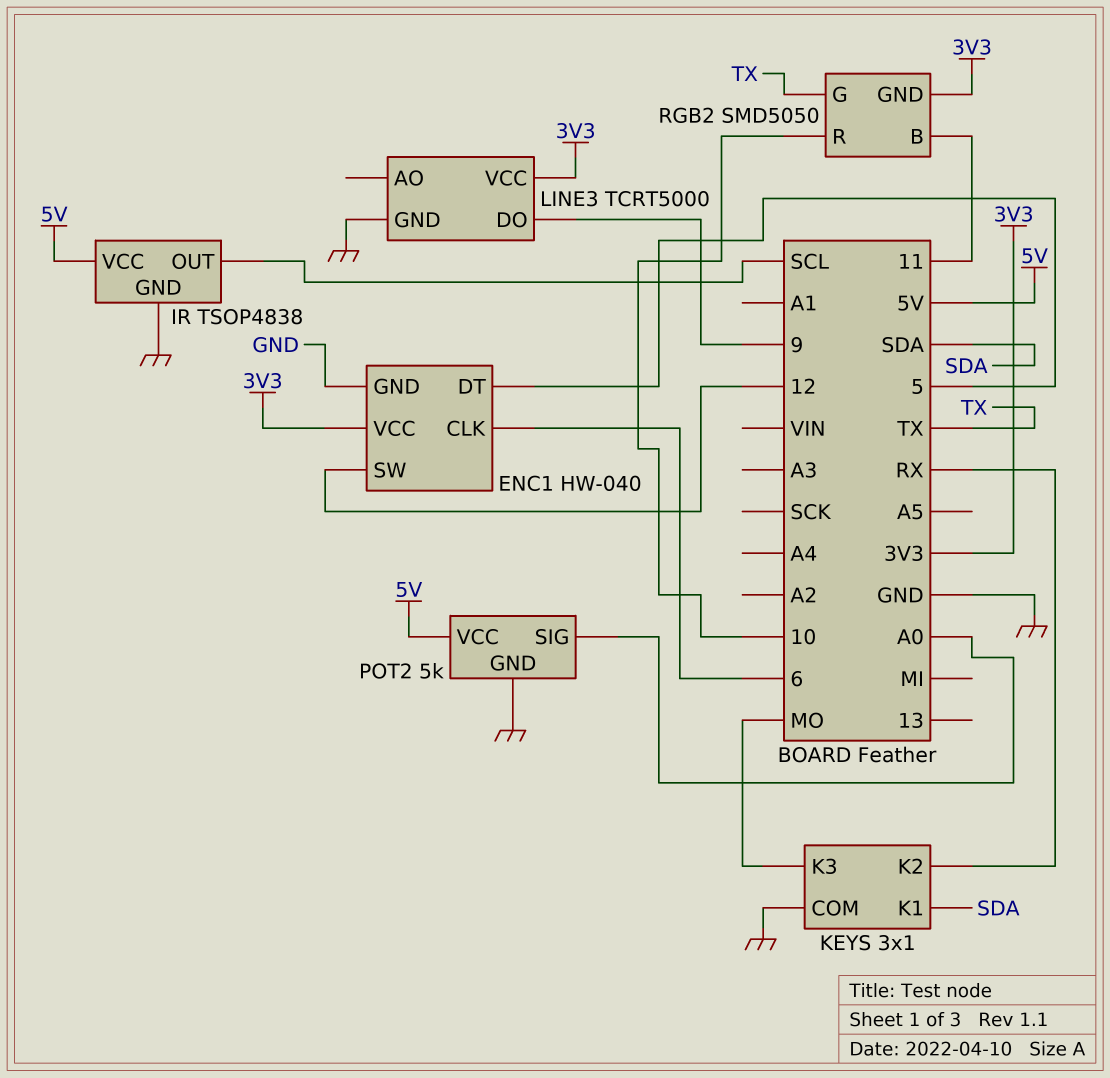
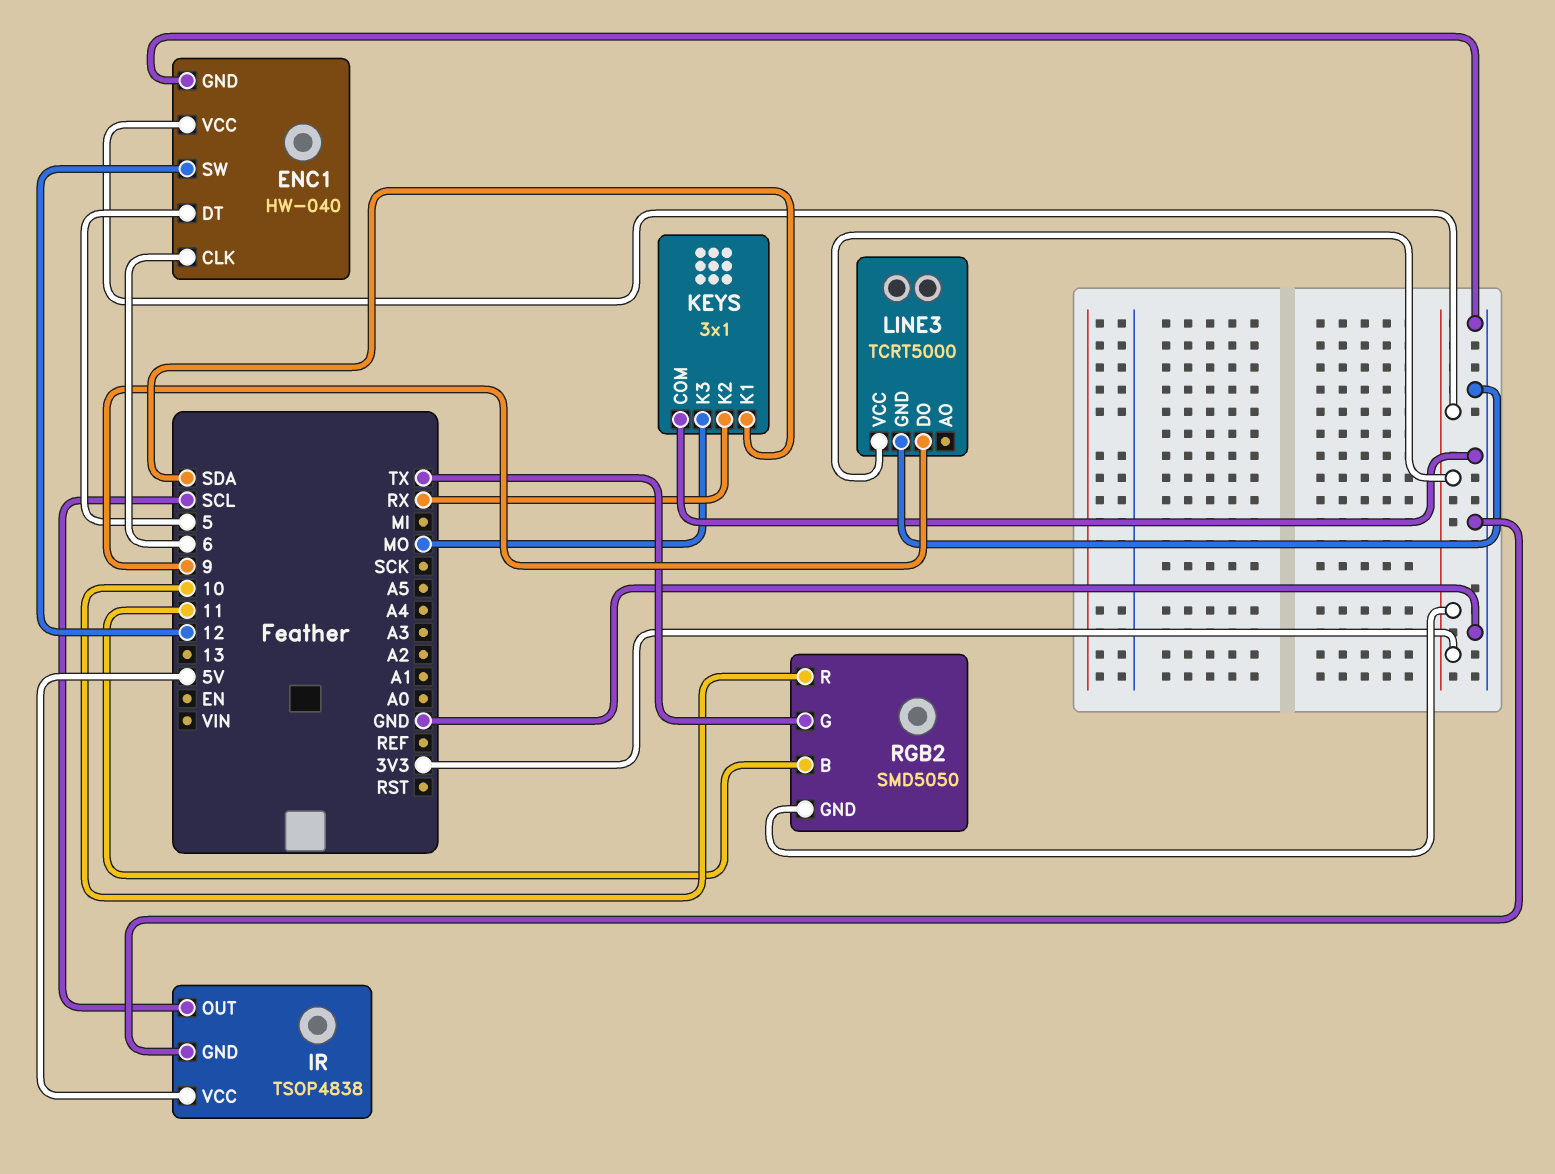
POT2: 5k -> none
POT2 pin GND: GND -> none
POT2 pin SIG: A0 -> none
POT2 pin VCC: 5V -> none

